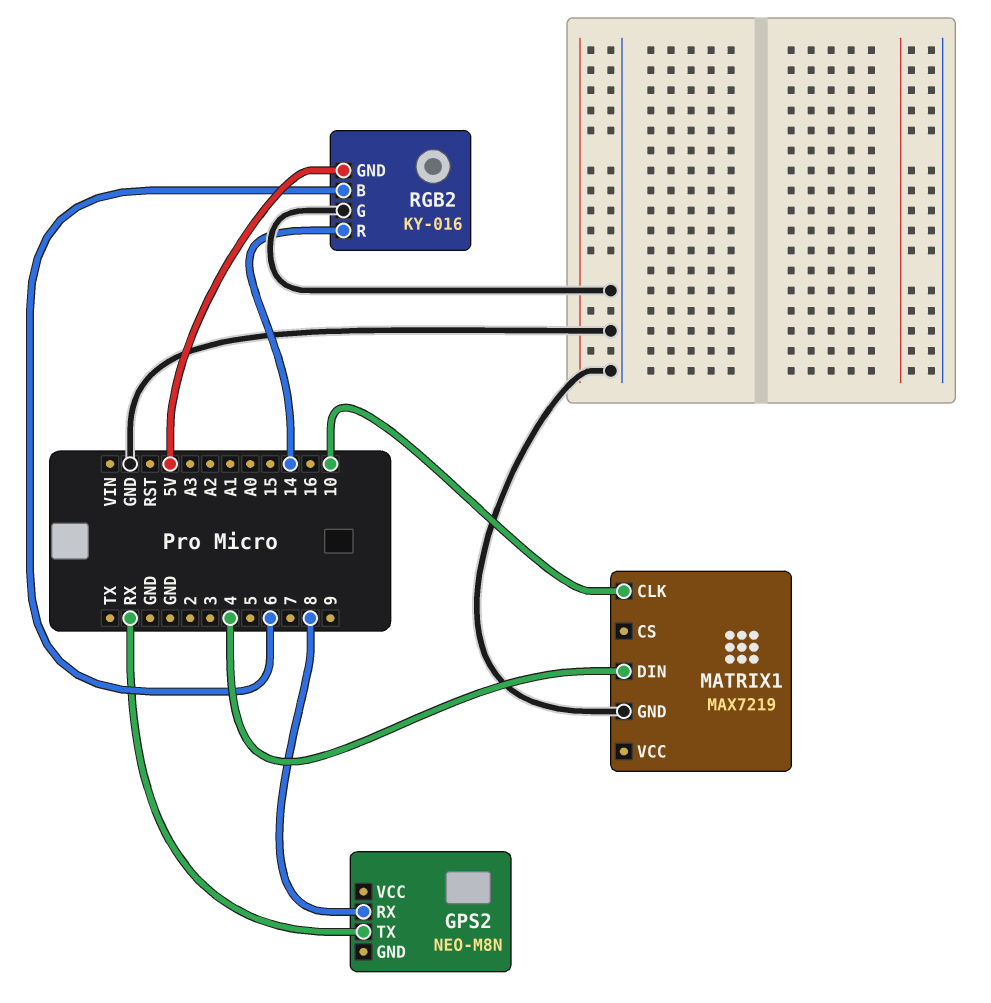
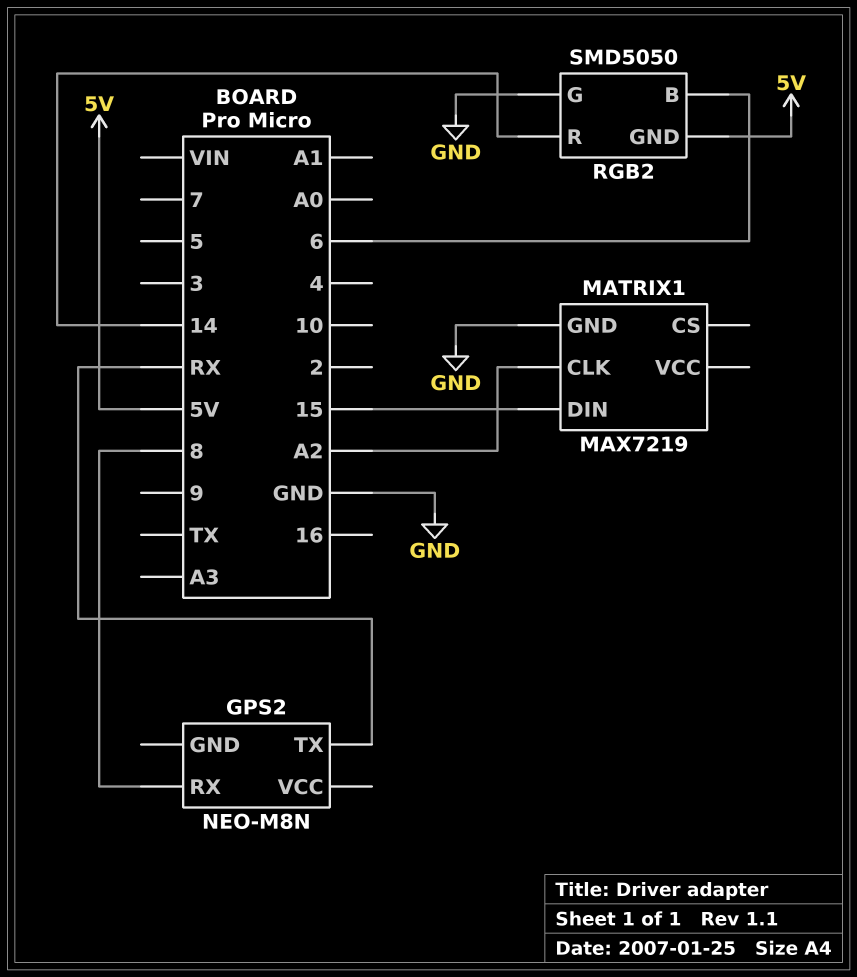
MATRIX1 pin CLK: 10 -> A2
MATRIX1 pin DIN: 4 -> 15
RGB2: KY-016 -> SMD5050

